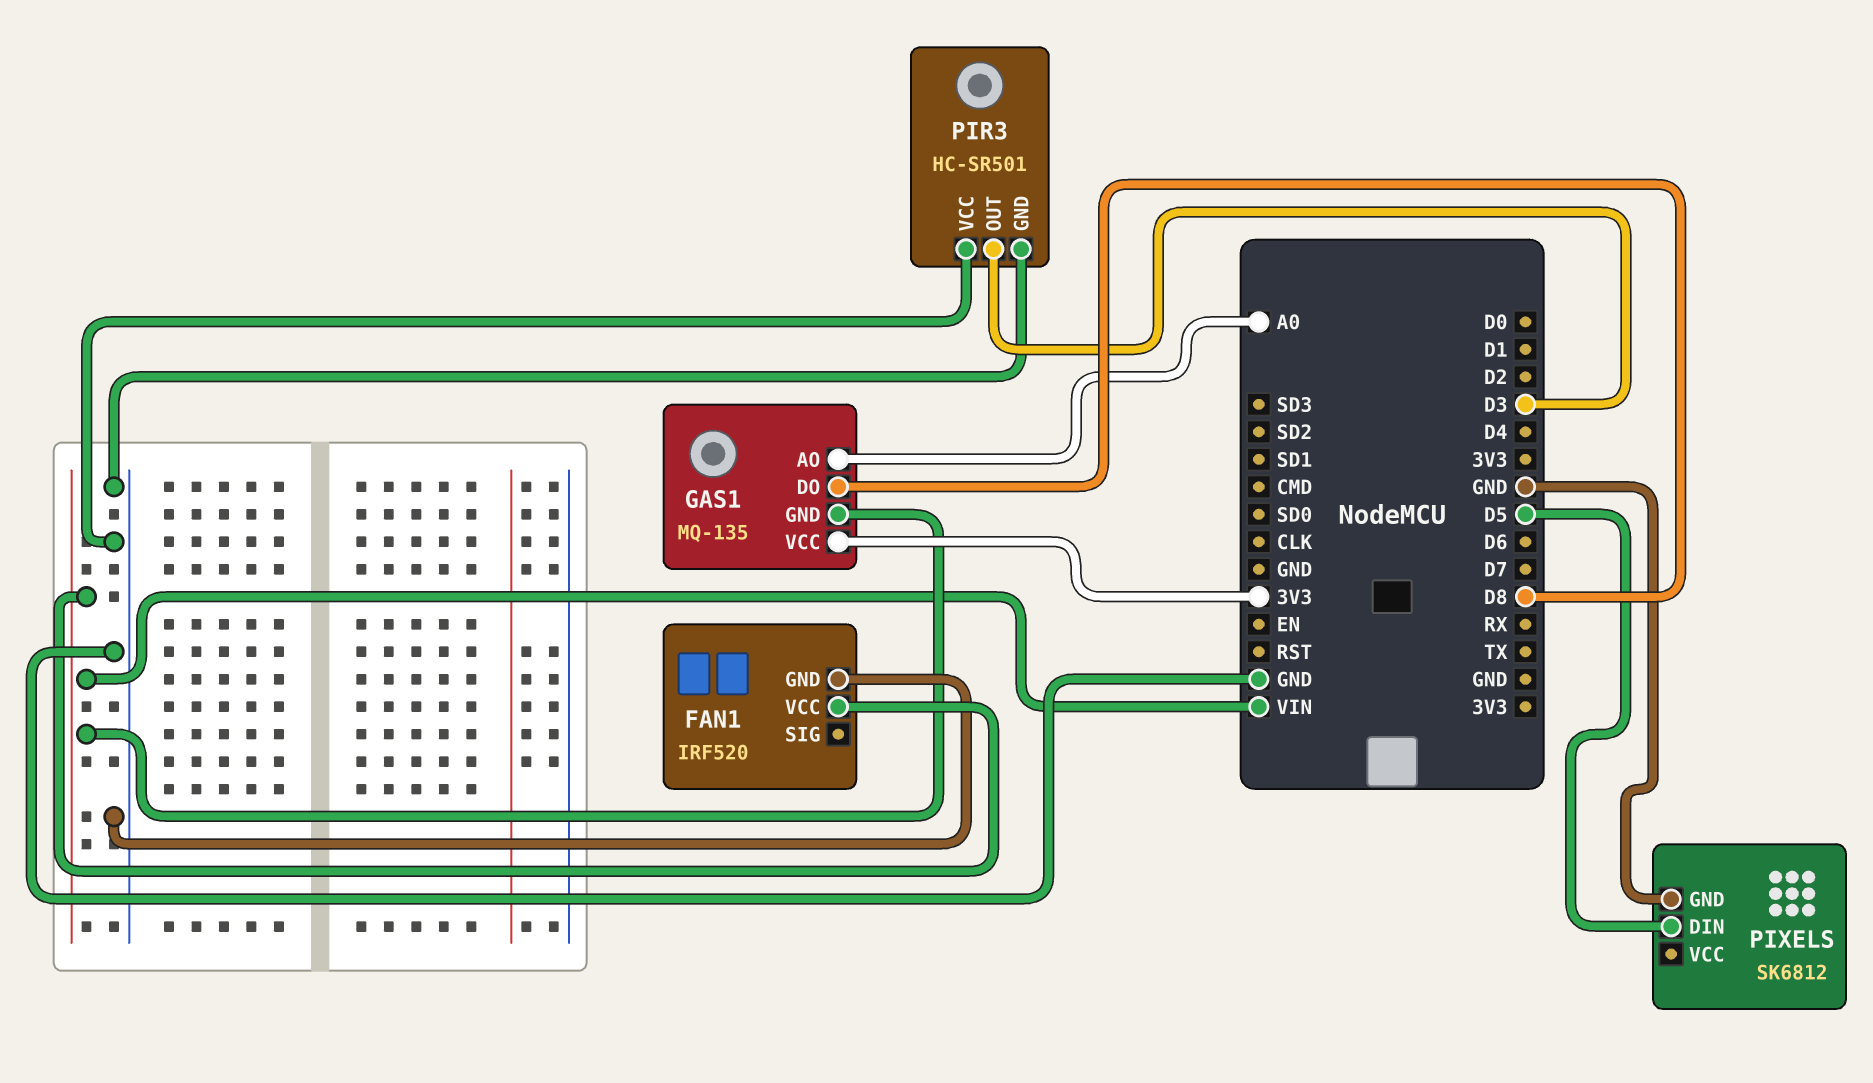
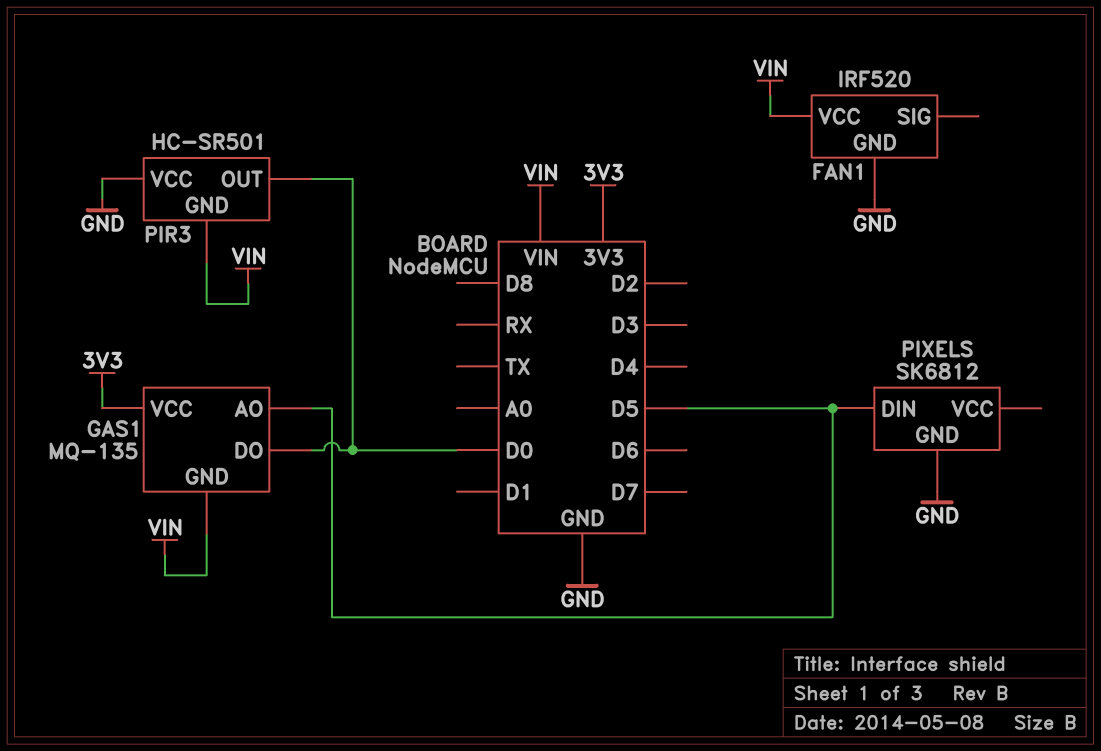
GAS1 pin AO: A0 -> D5
GAS1 pin DO: D8 -> D0
PIR3 pin GND: GND -> VIN
PIR3 pin OUT: D3 -> D0

